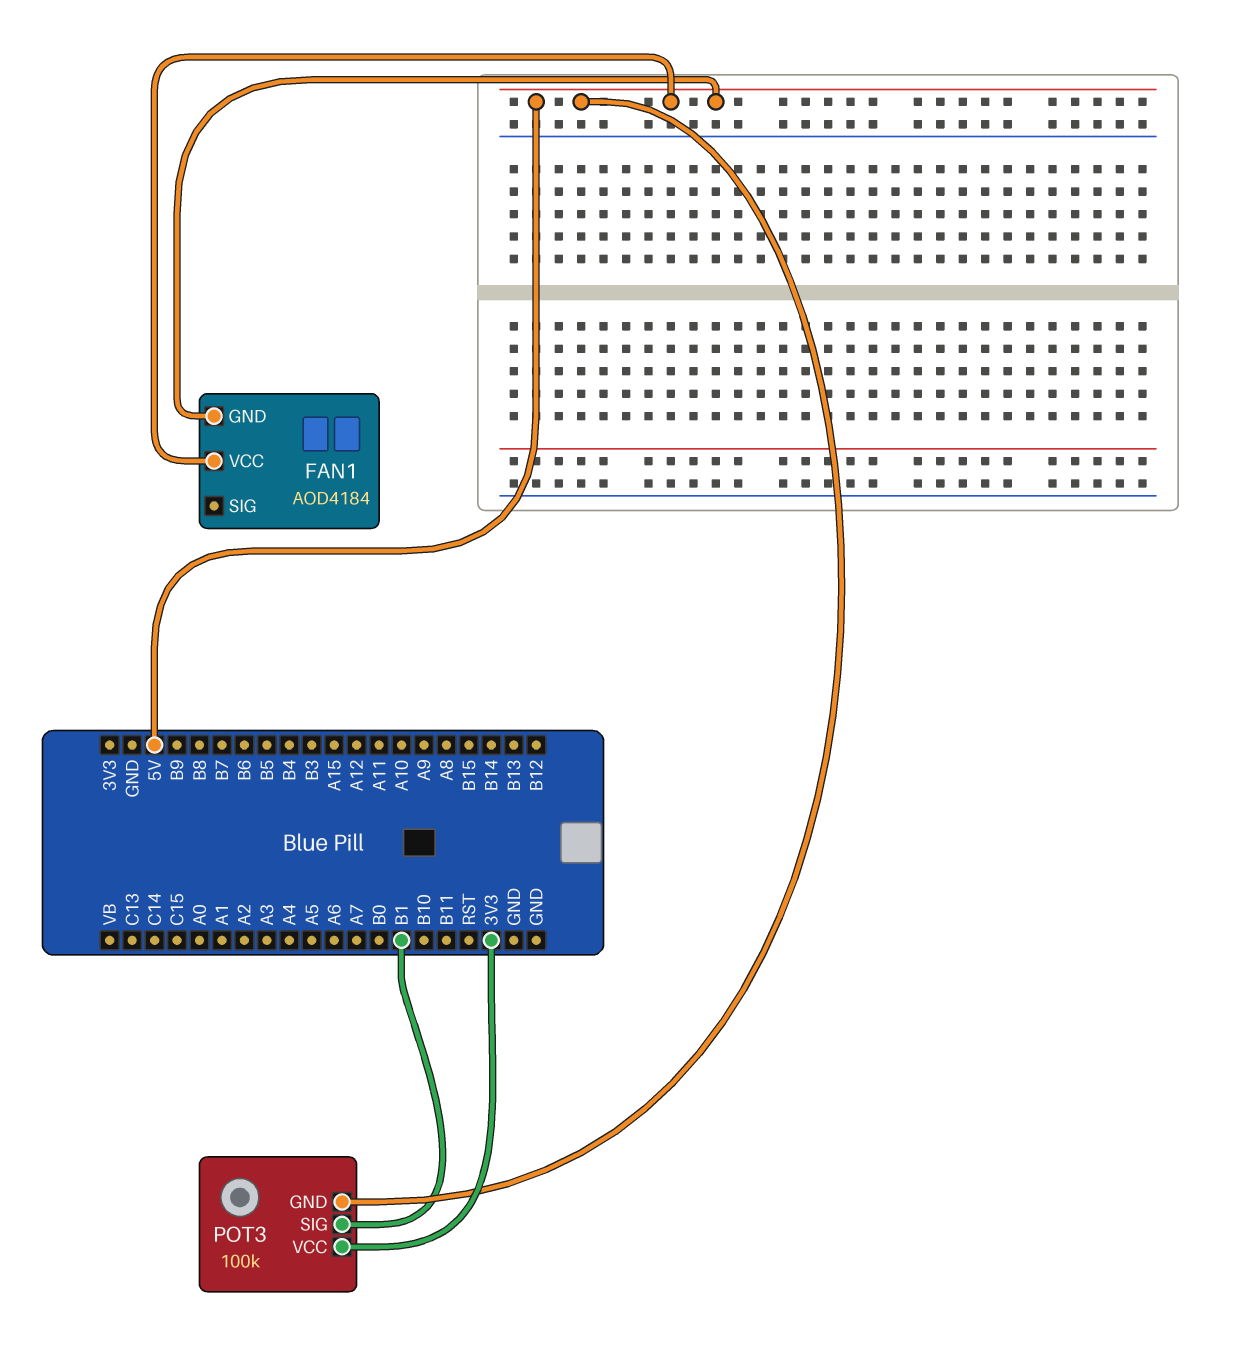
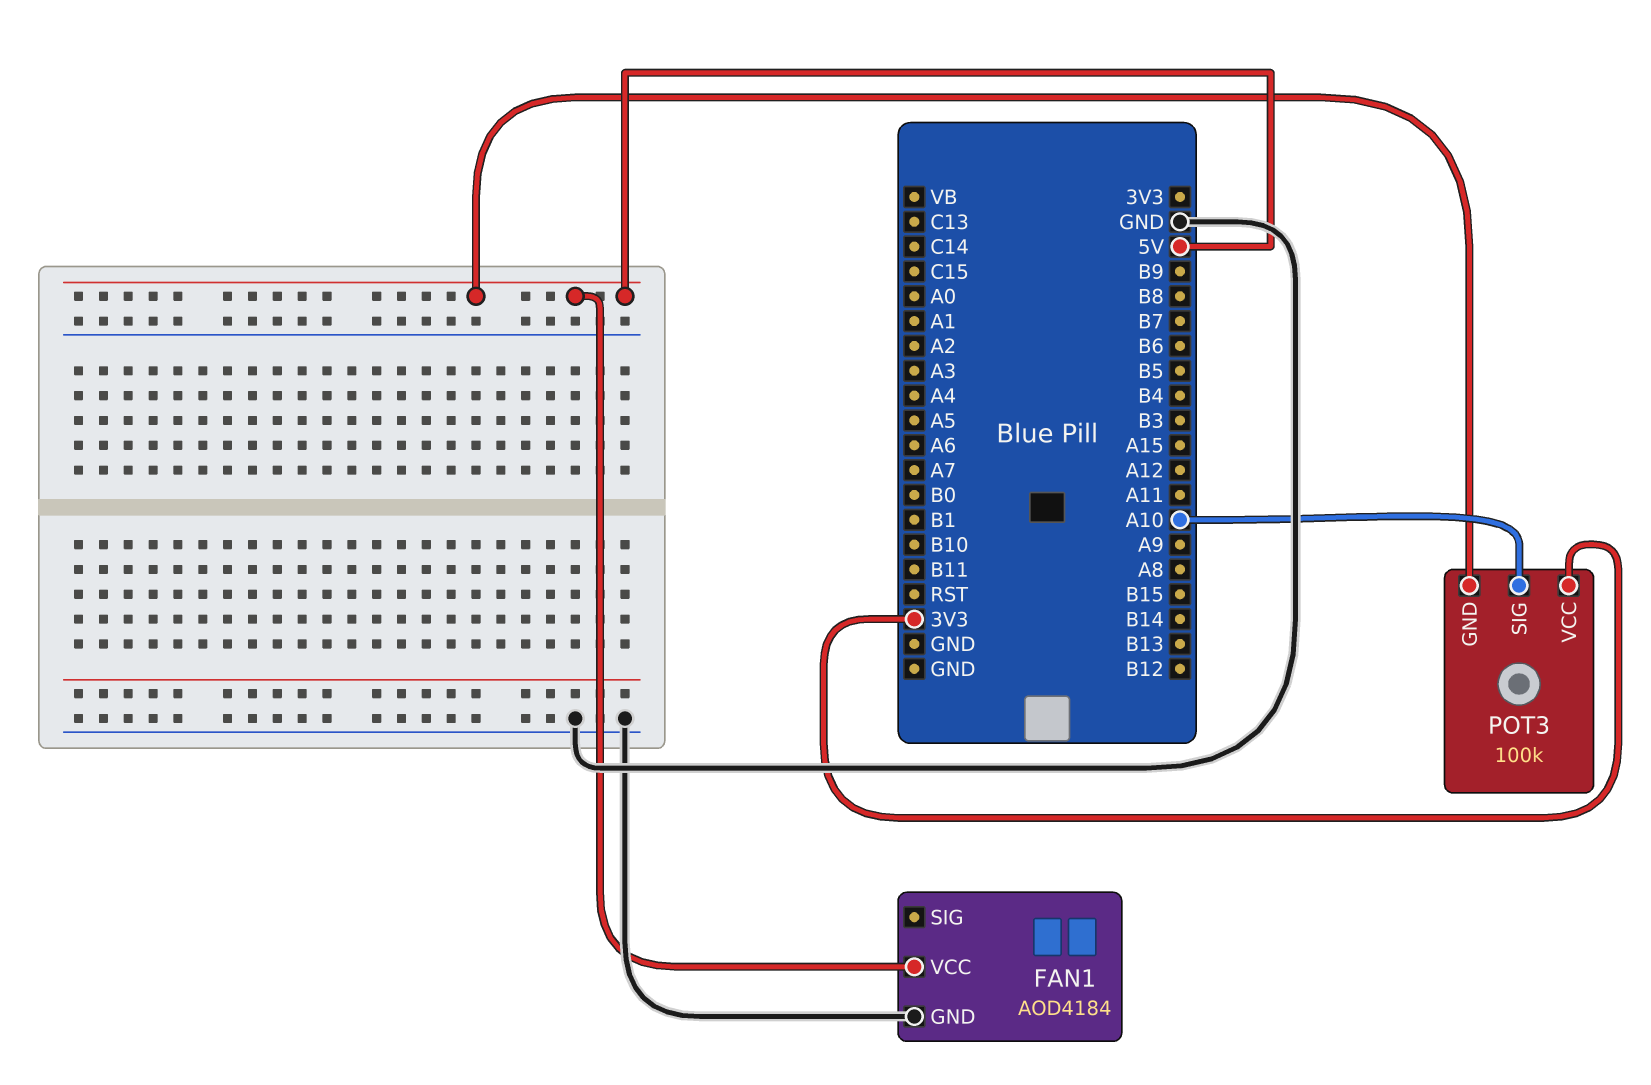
FAN1 pin GND: 5V -> GND
POT3 pin SIG: B1 -> A10

